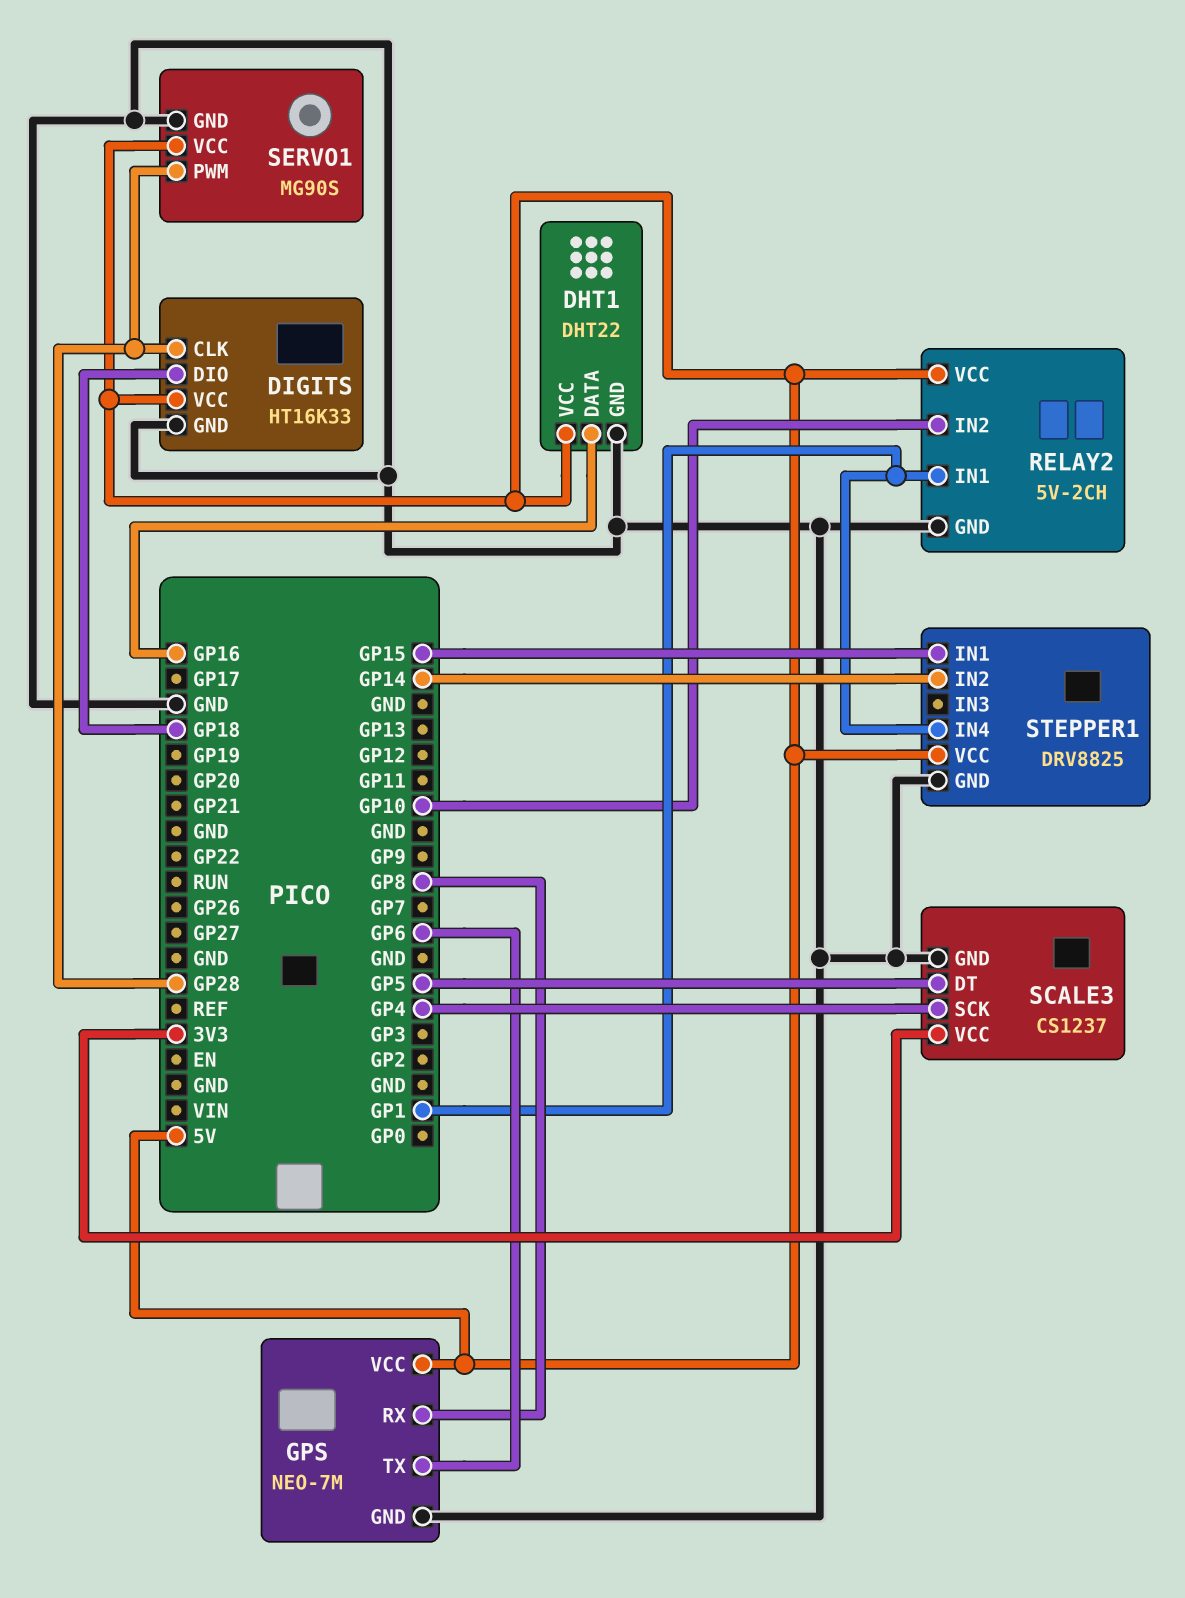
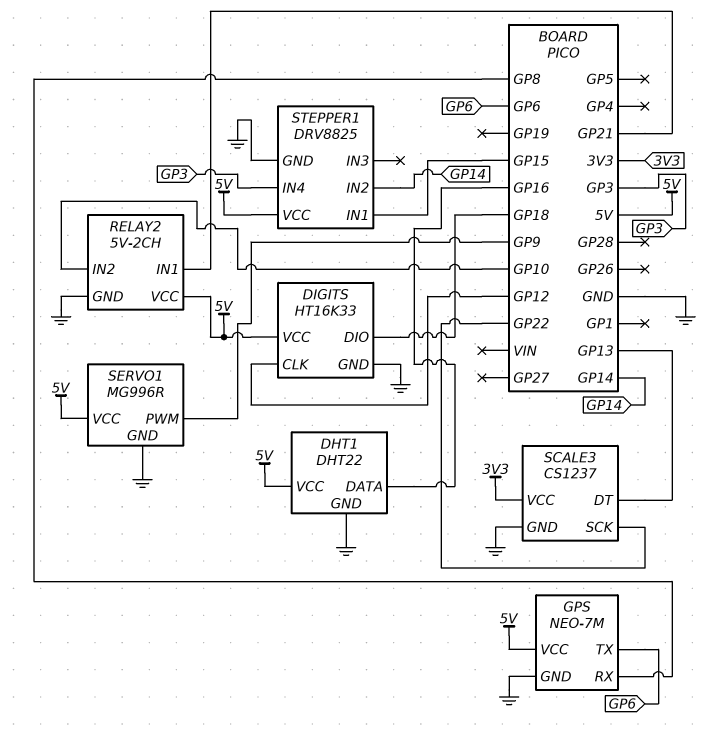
DIGITS pin CLK: GP28 -> GP12
RELAY2 pin IN1: GP1 -> GP21
SCALE3 pin DT: GP5 -> GP13
SCALE3 pin SCK: GP4 -> GP22
SERVO1: MG90S -> MG996R
SERVO1 pin PWM: GP28 -> GP9
STEPPER1 pin IN4: GP1 -> GP3

